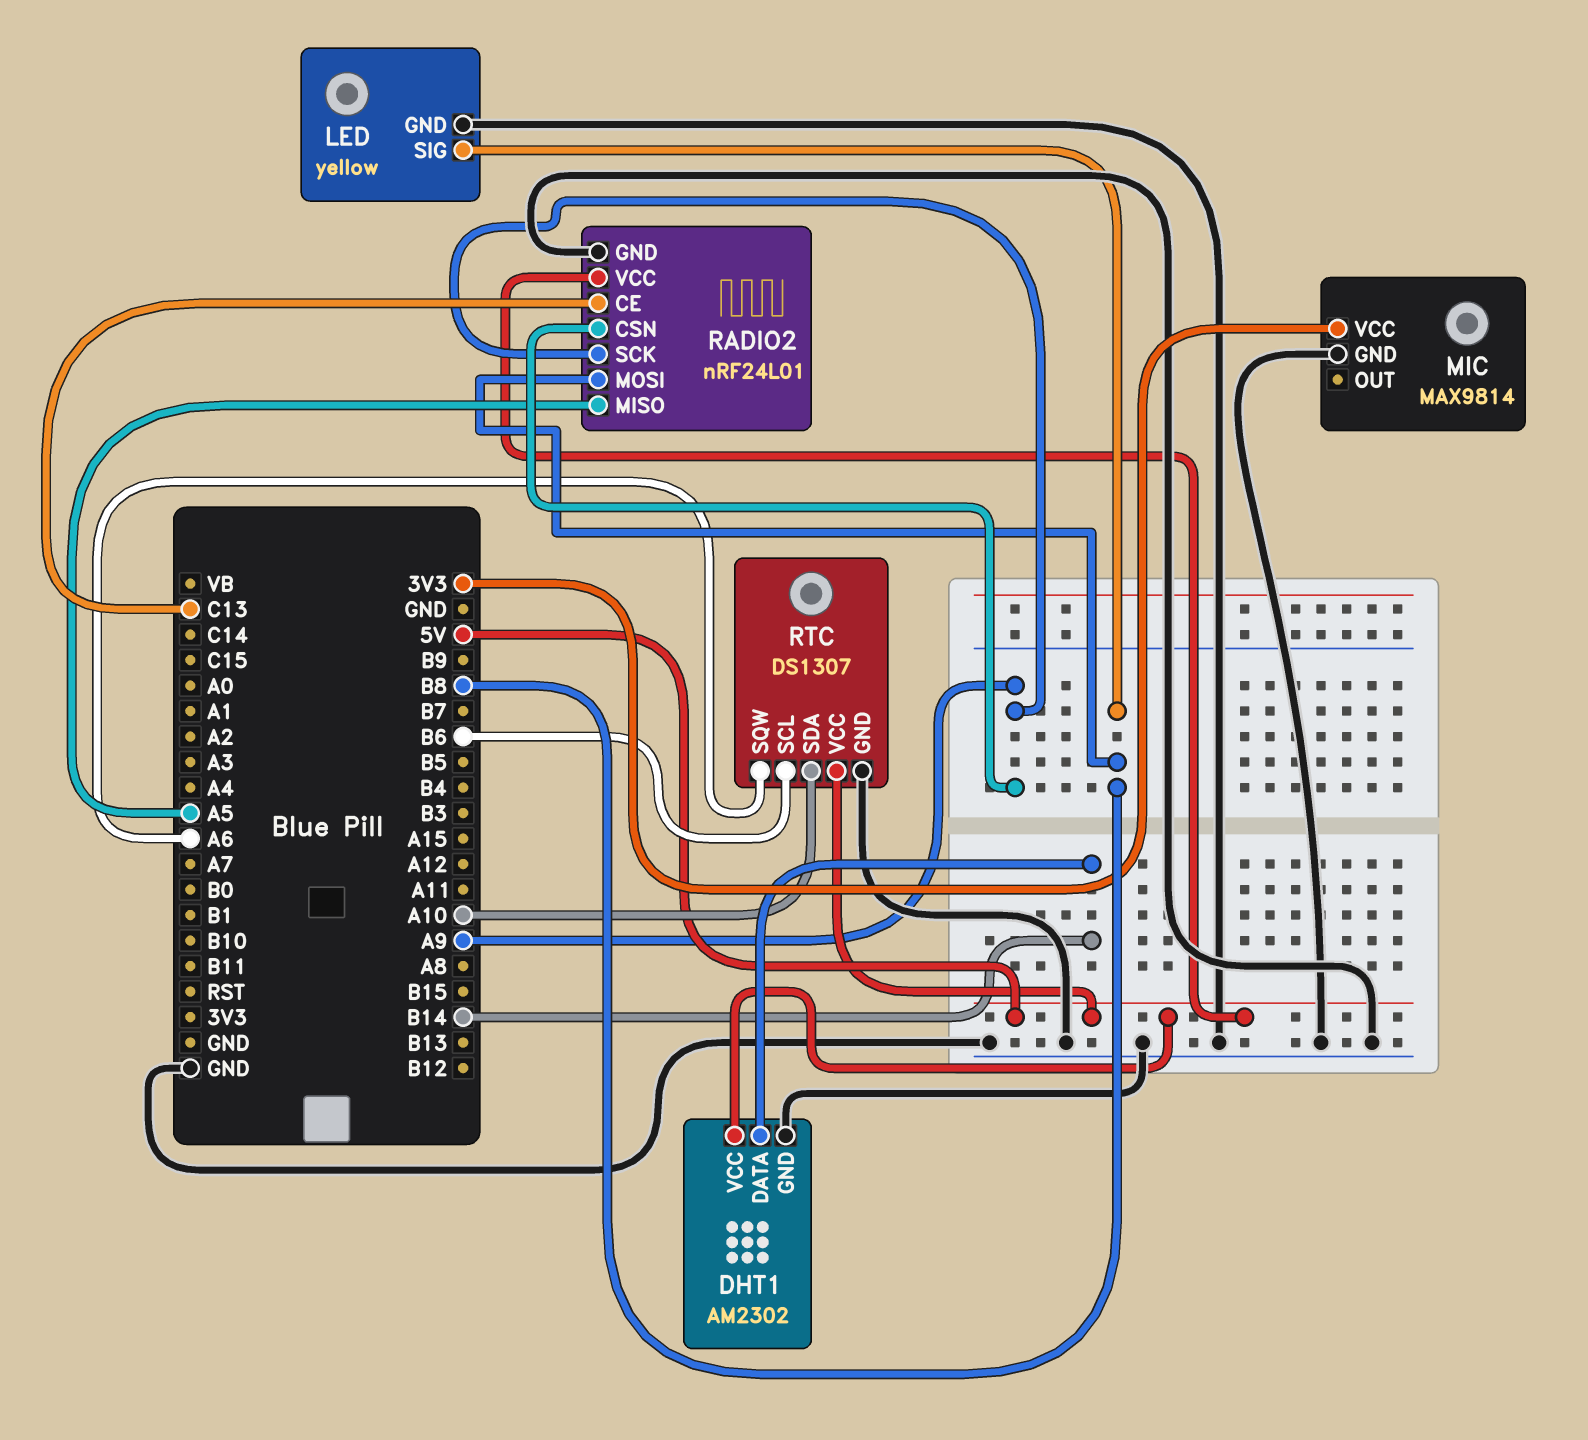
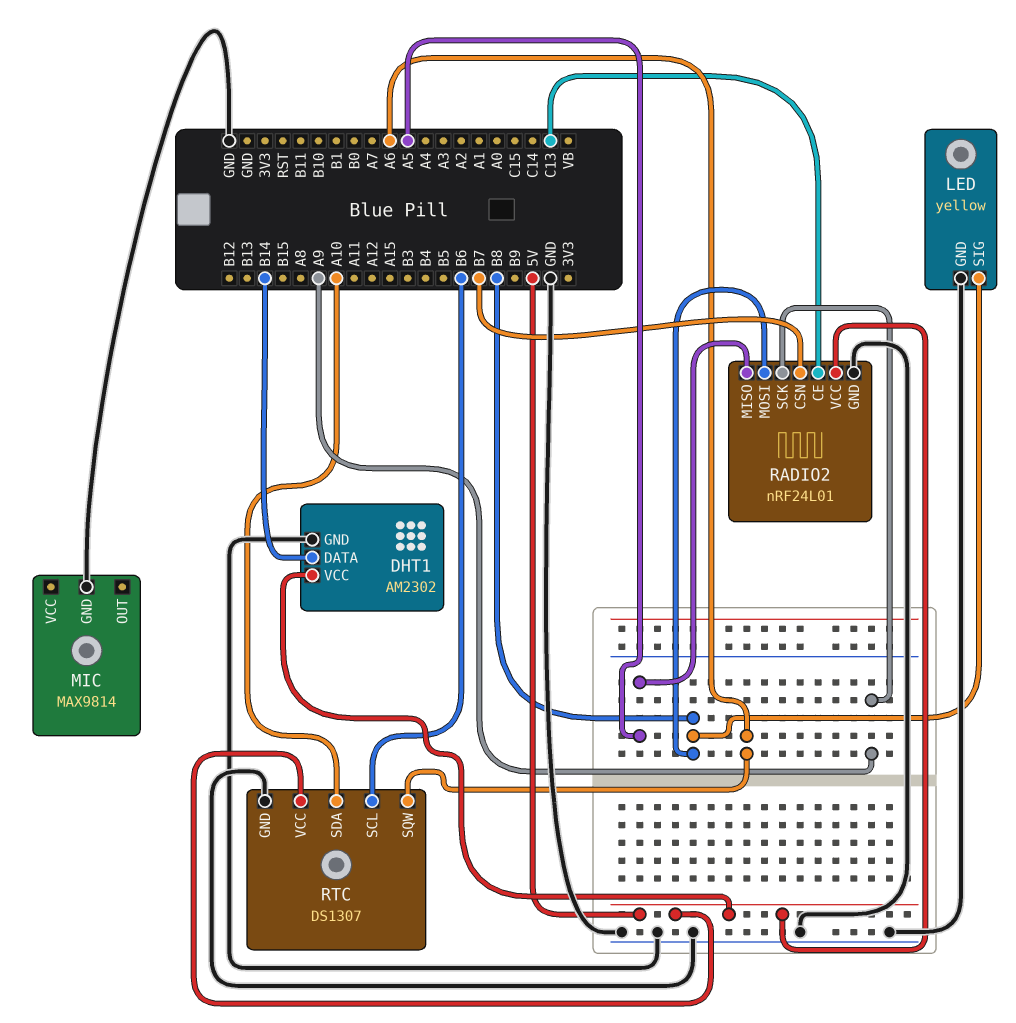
MIC pin VCC: 3V3 -> none
RADIO2 pin CSN: A9 -> B7

